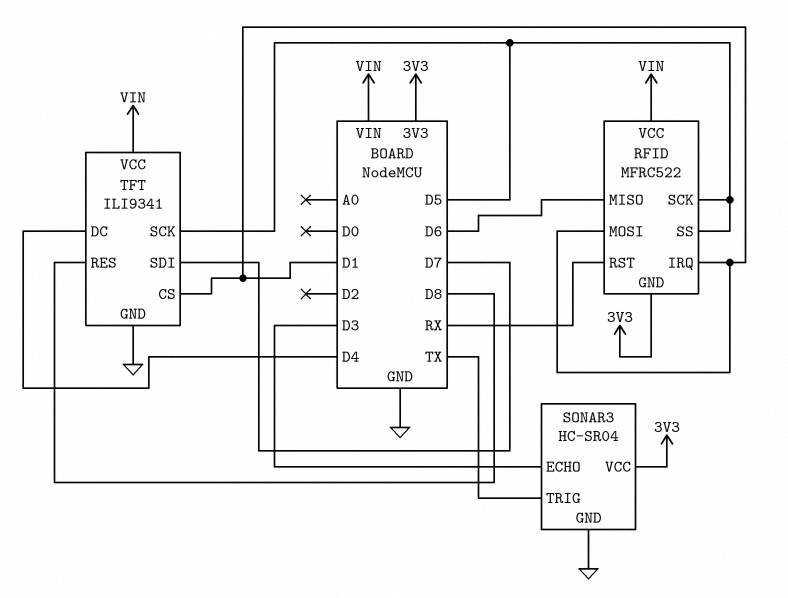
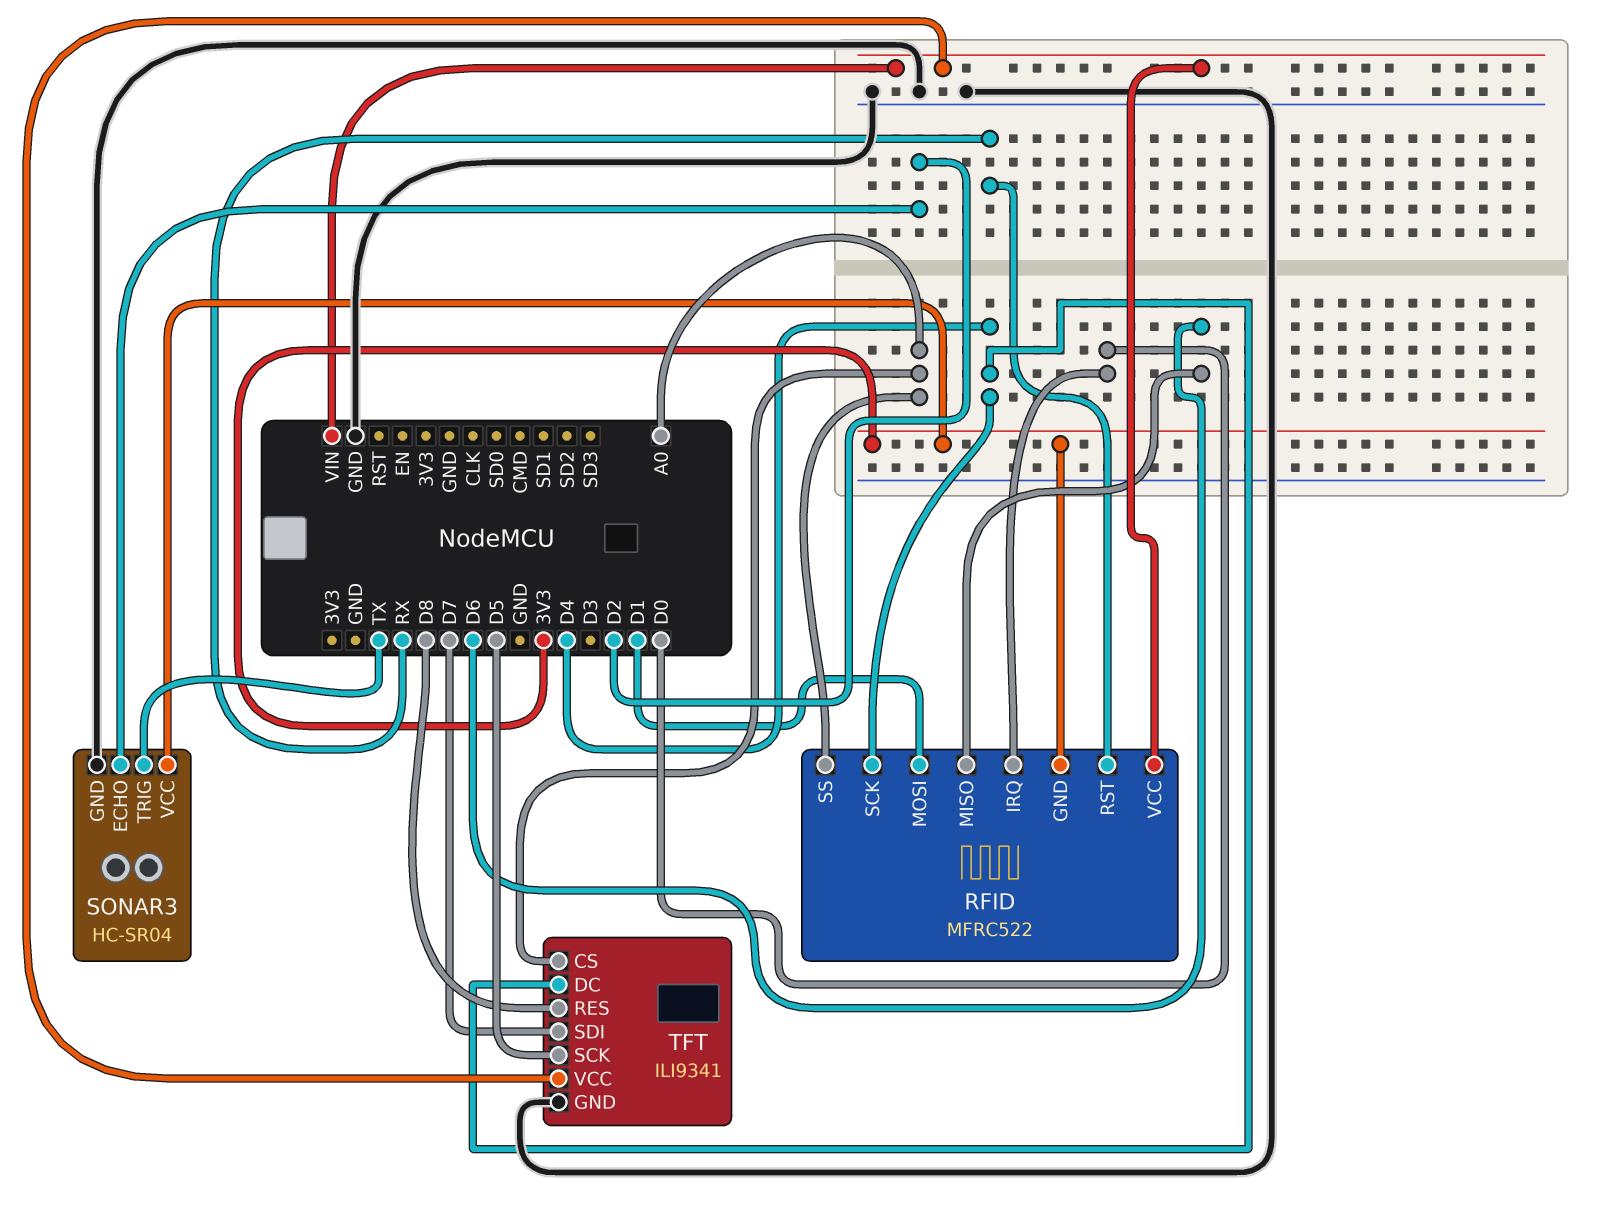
RFID pin IRQ: D1 -> D0
RFID pin SCK: D5 -> D4
RFID pin SS: D5 -> A0
SONAR3 pin ECHO: D3 -> D2
TFT pin CS: D1 -> A0

